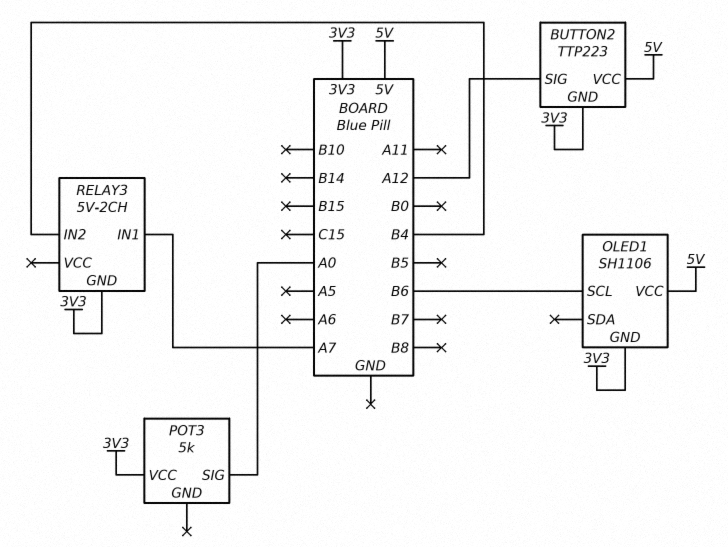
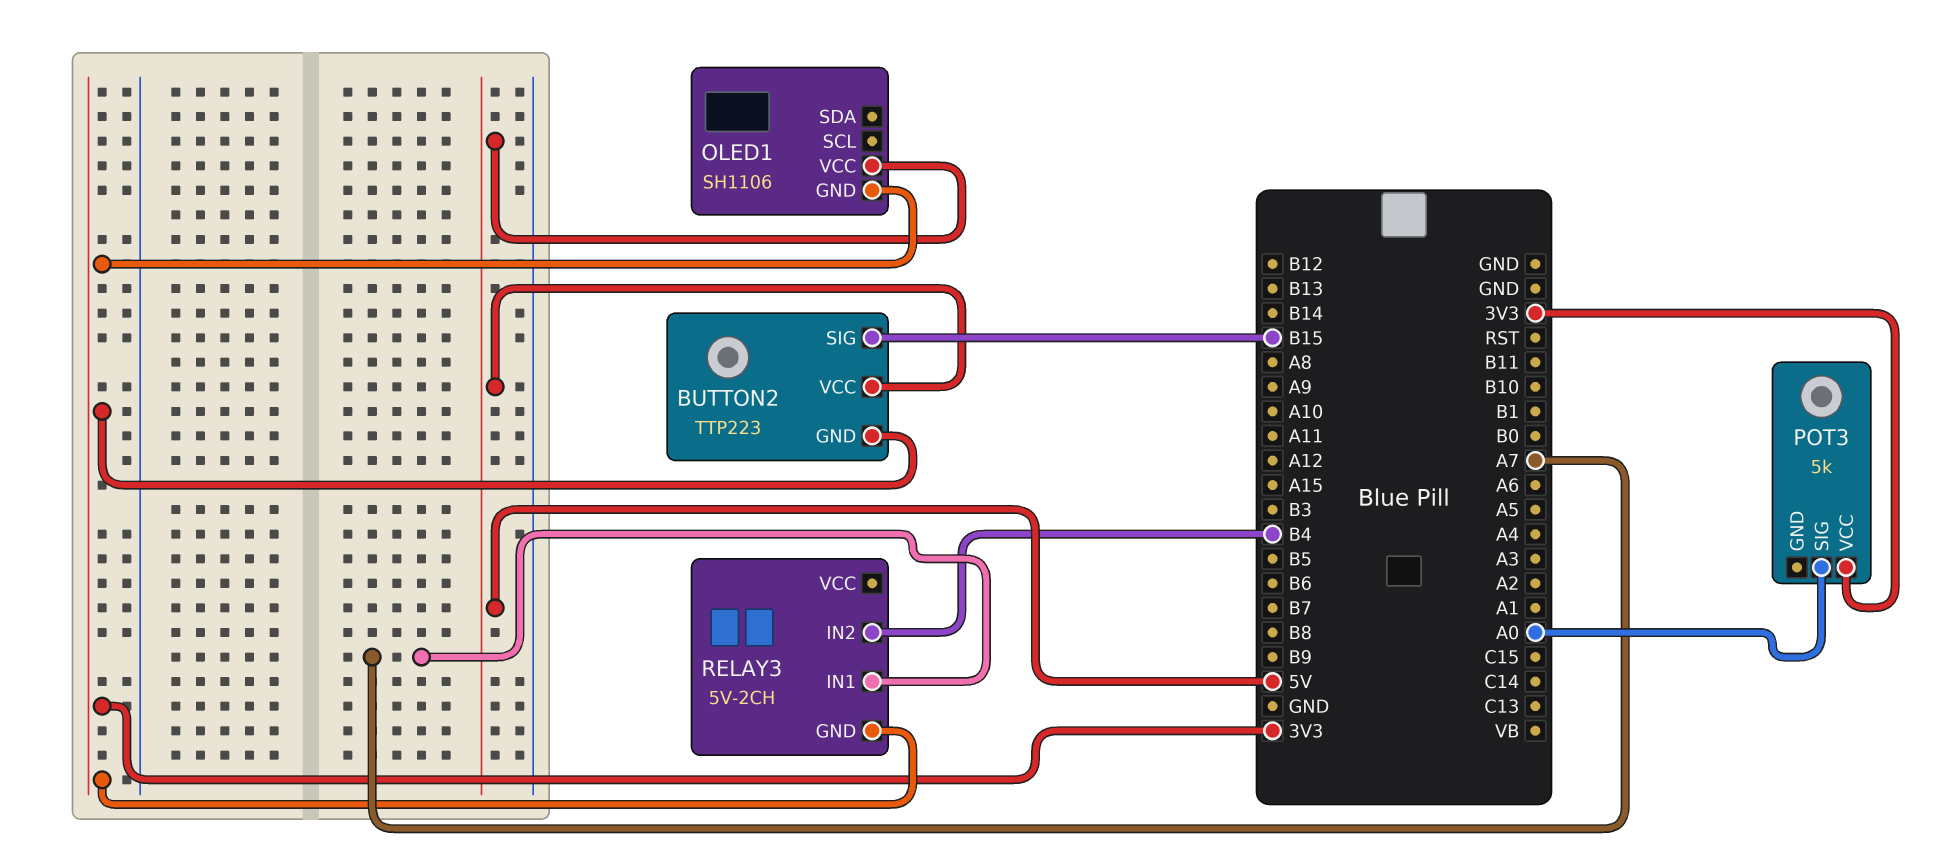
BUTTON2 pin SIG: A12 -> B15
OLED1 pin SCL: B6 -> none

